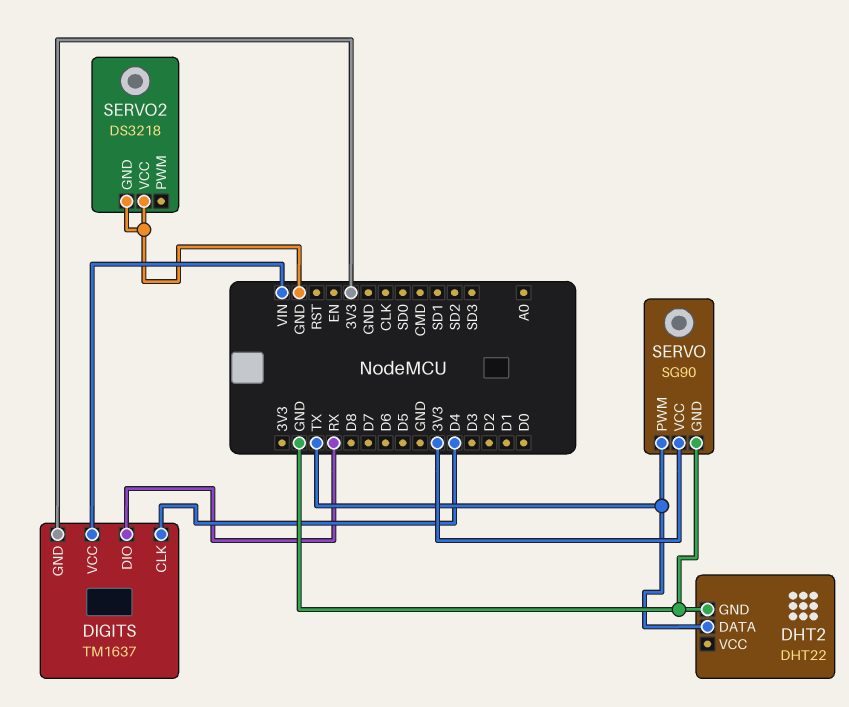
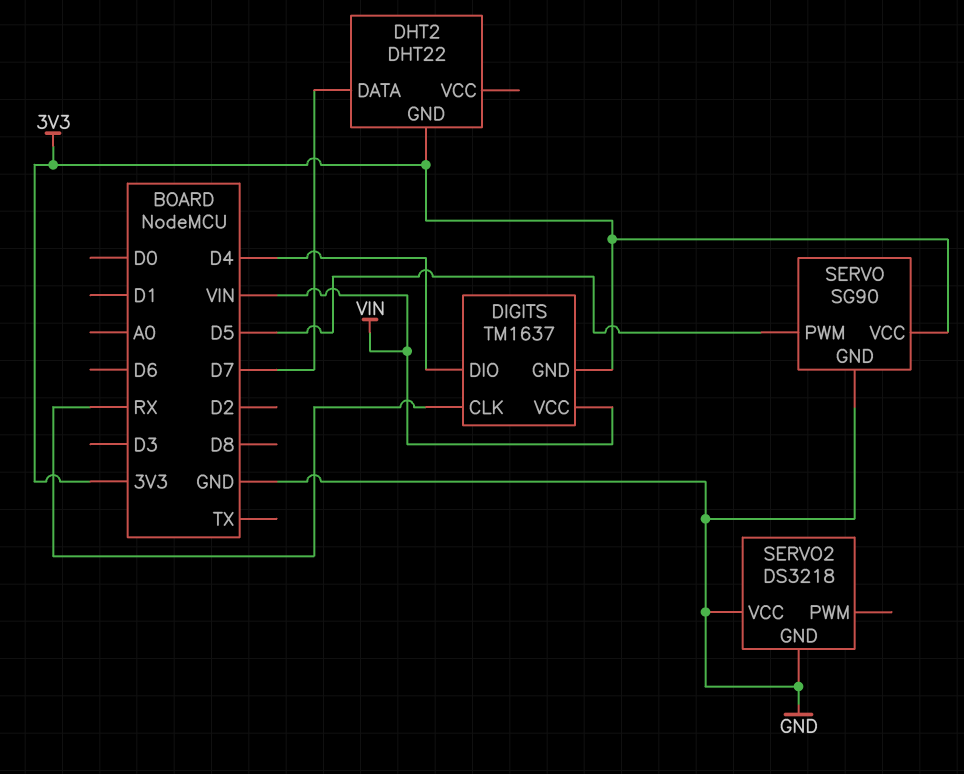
DHT2 pin DATA: TX -> D7
DHT2 pin GND: GND -> 3V3
DIGITS pin CLK: D4 -> RX
DIGITS pin DIO: RX -> D4
SERVO pin PWM: TX -> D5

